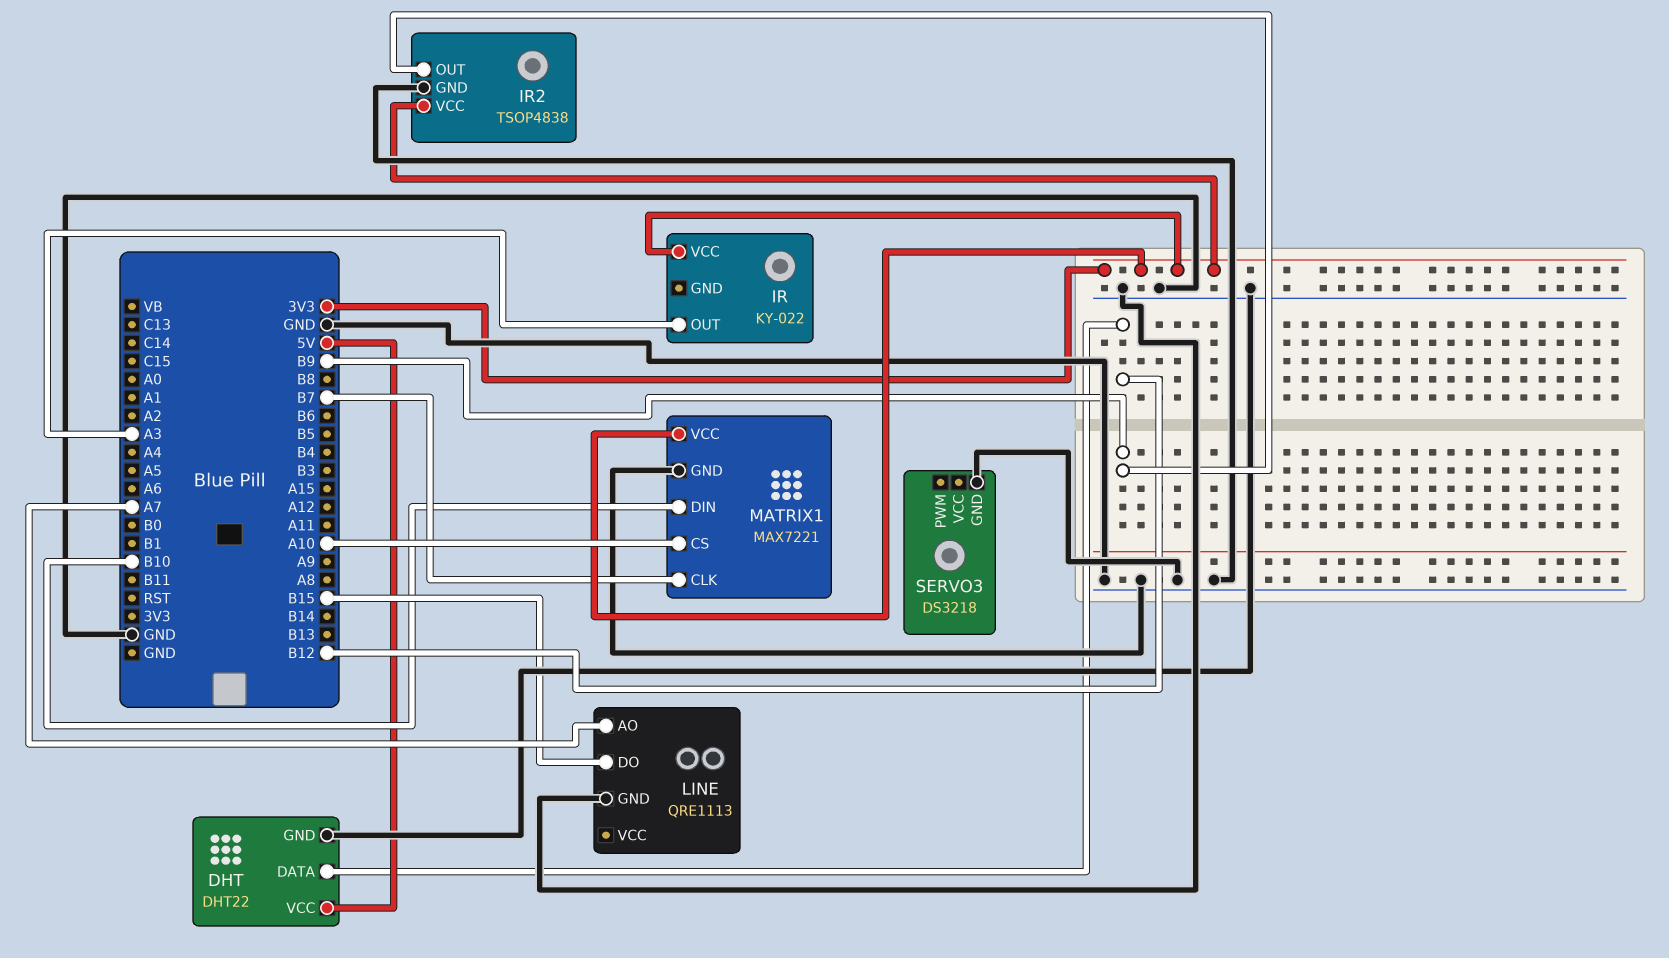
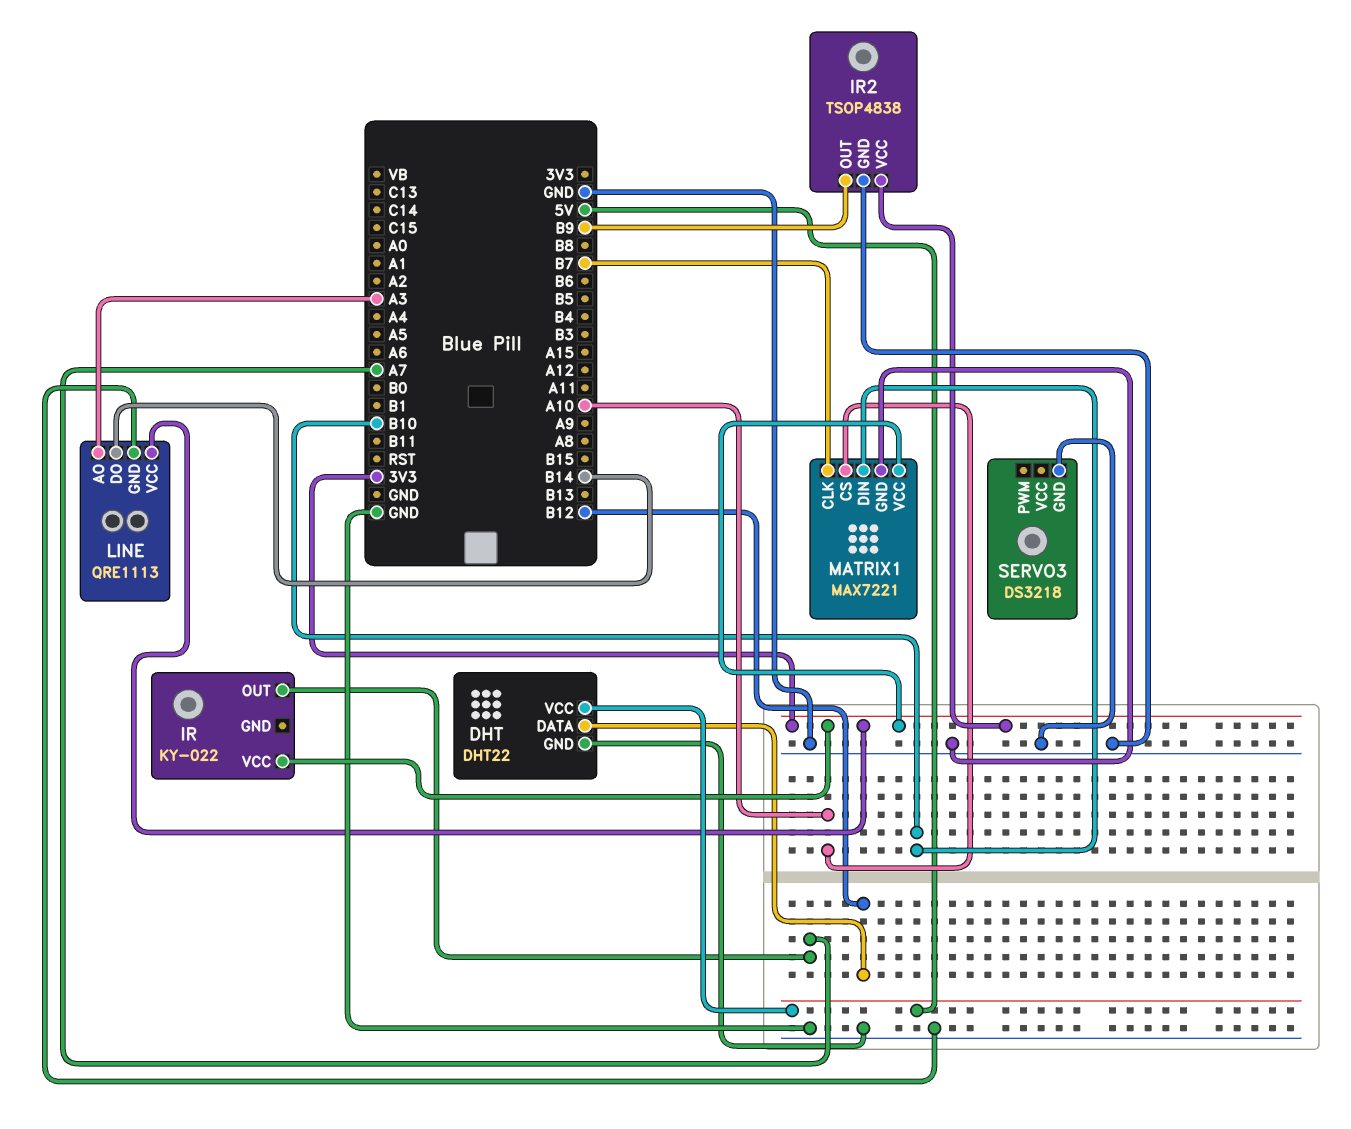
IR pin OUT: A3 -> A7
LINE pin AO: A7 -> A3
LINE pin DO: B15 -> B14
LINE pin VCC: none -> 3V3

